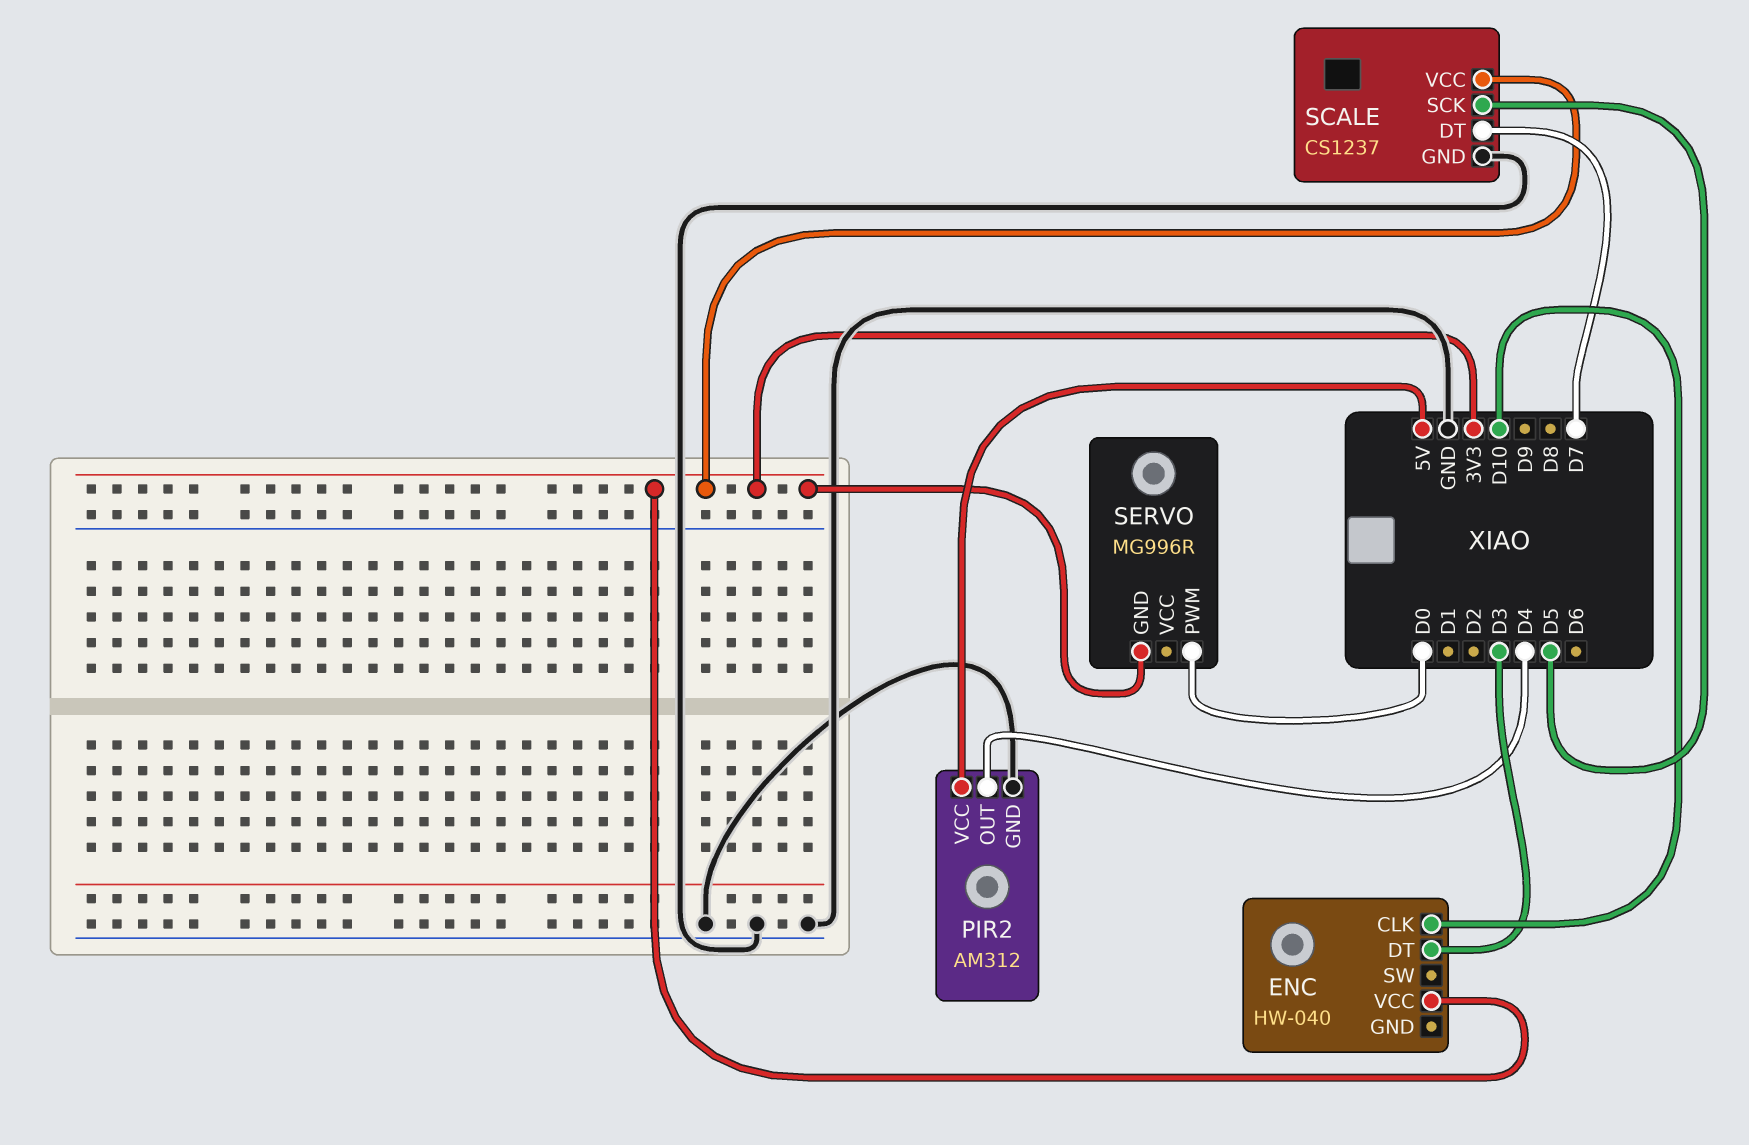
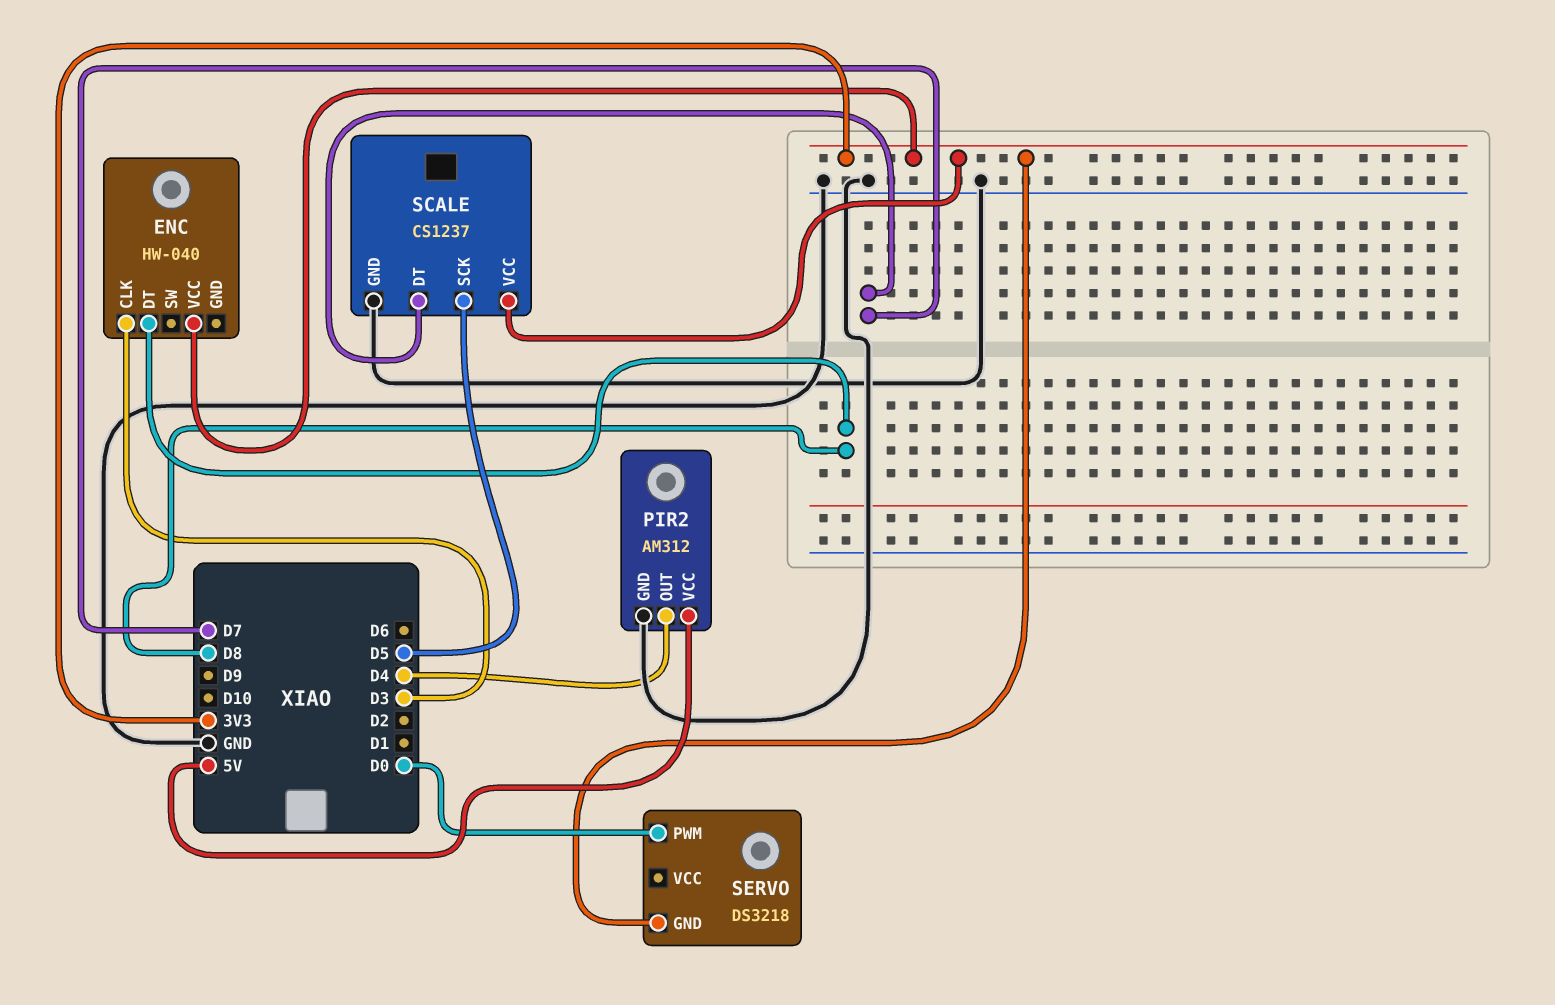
ENC pin CLK: D10 -> D3
ENC pin DT: D3 -> D8
SERVO: MG996R -> DS3218

